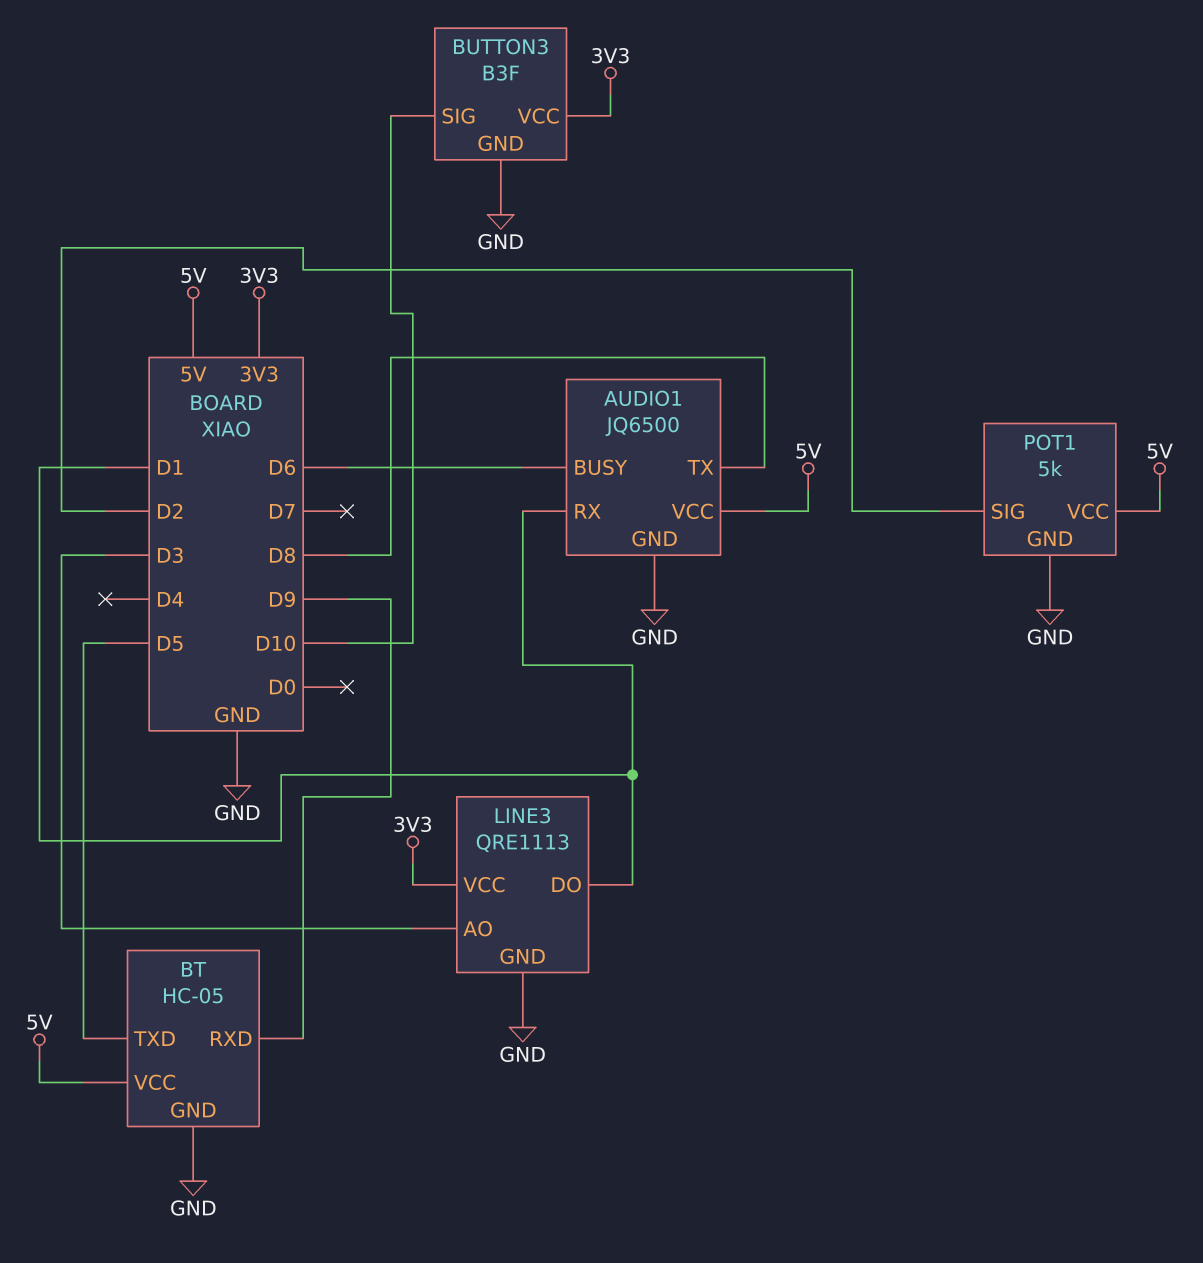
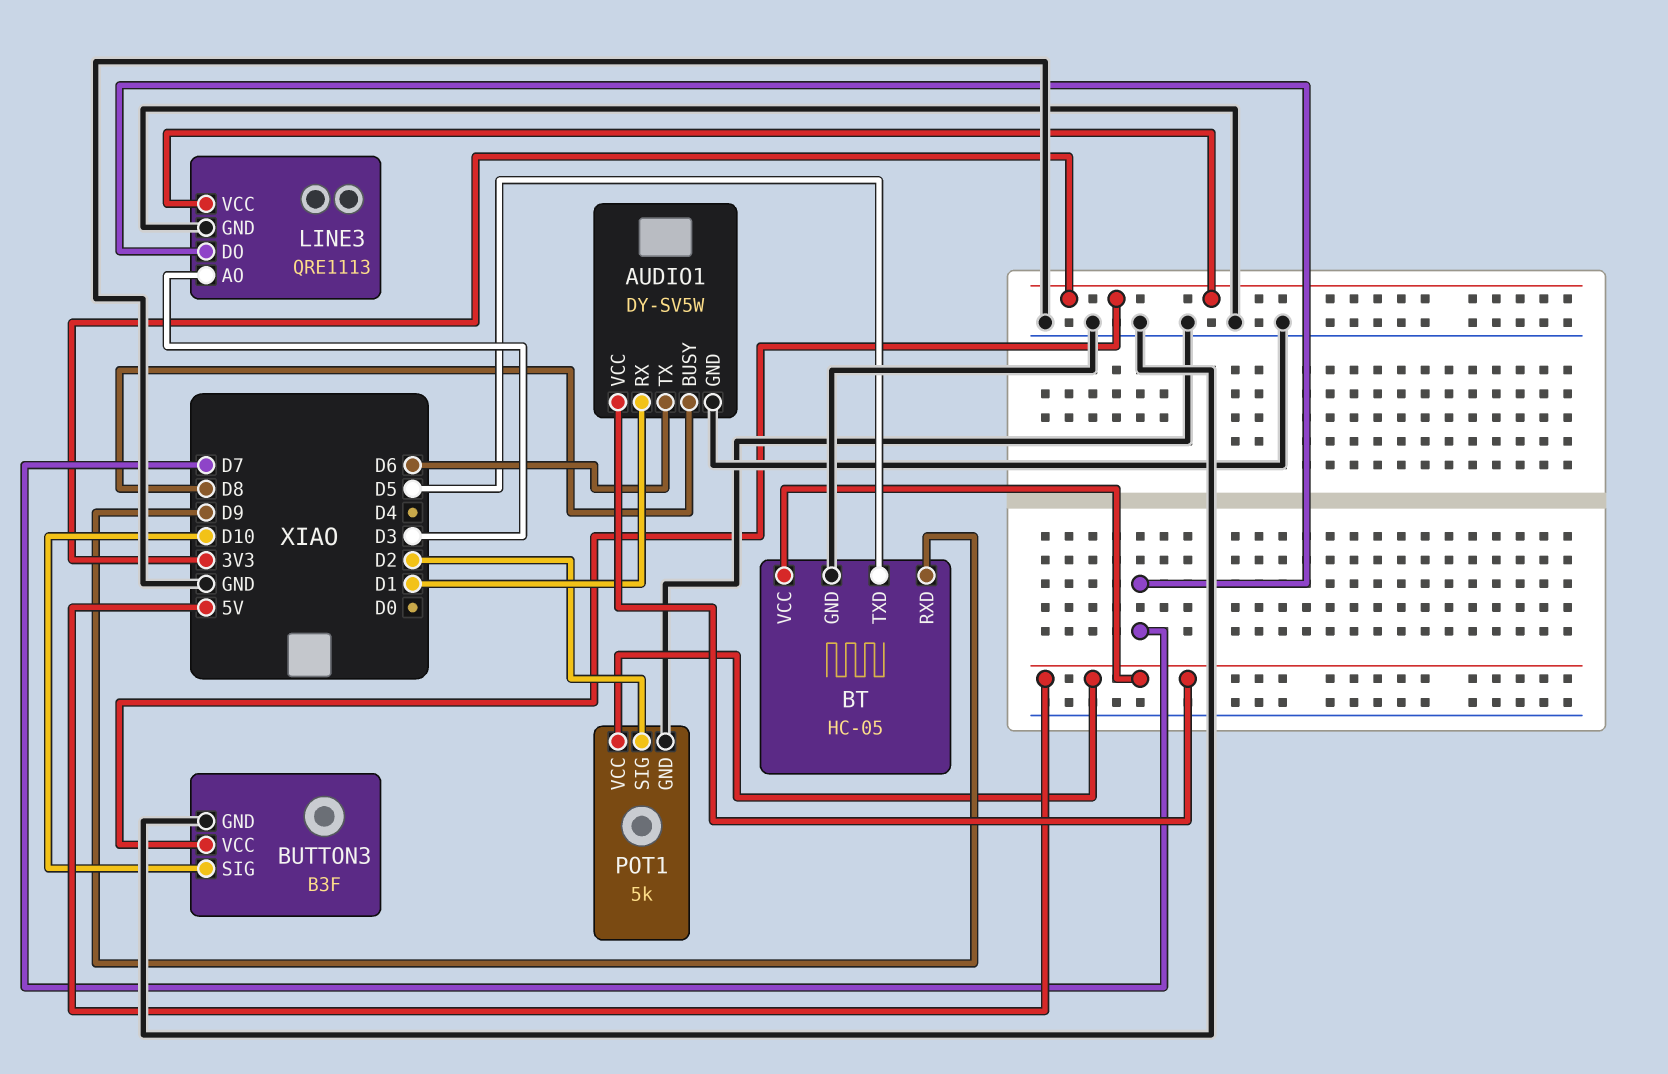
AUDIO1: JQ6500 -> DY-SV5W
AUDIO1 pin BUSY: D6 -> D8
AUDIO1 pin TX: D8 -> D6
LINE3 pin DO: D1 -> D7

